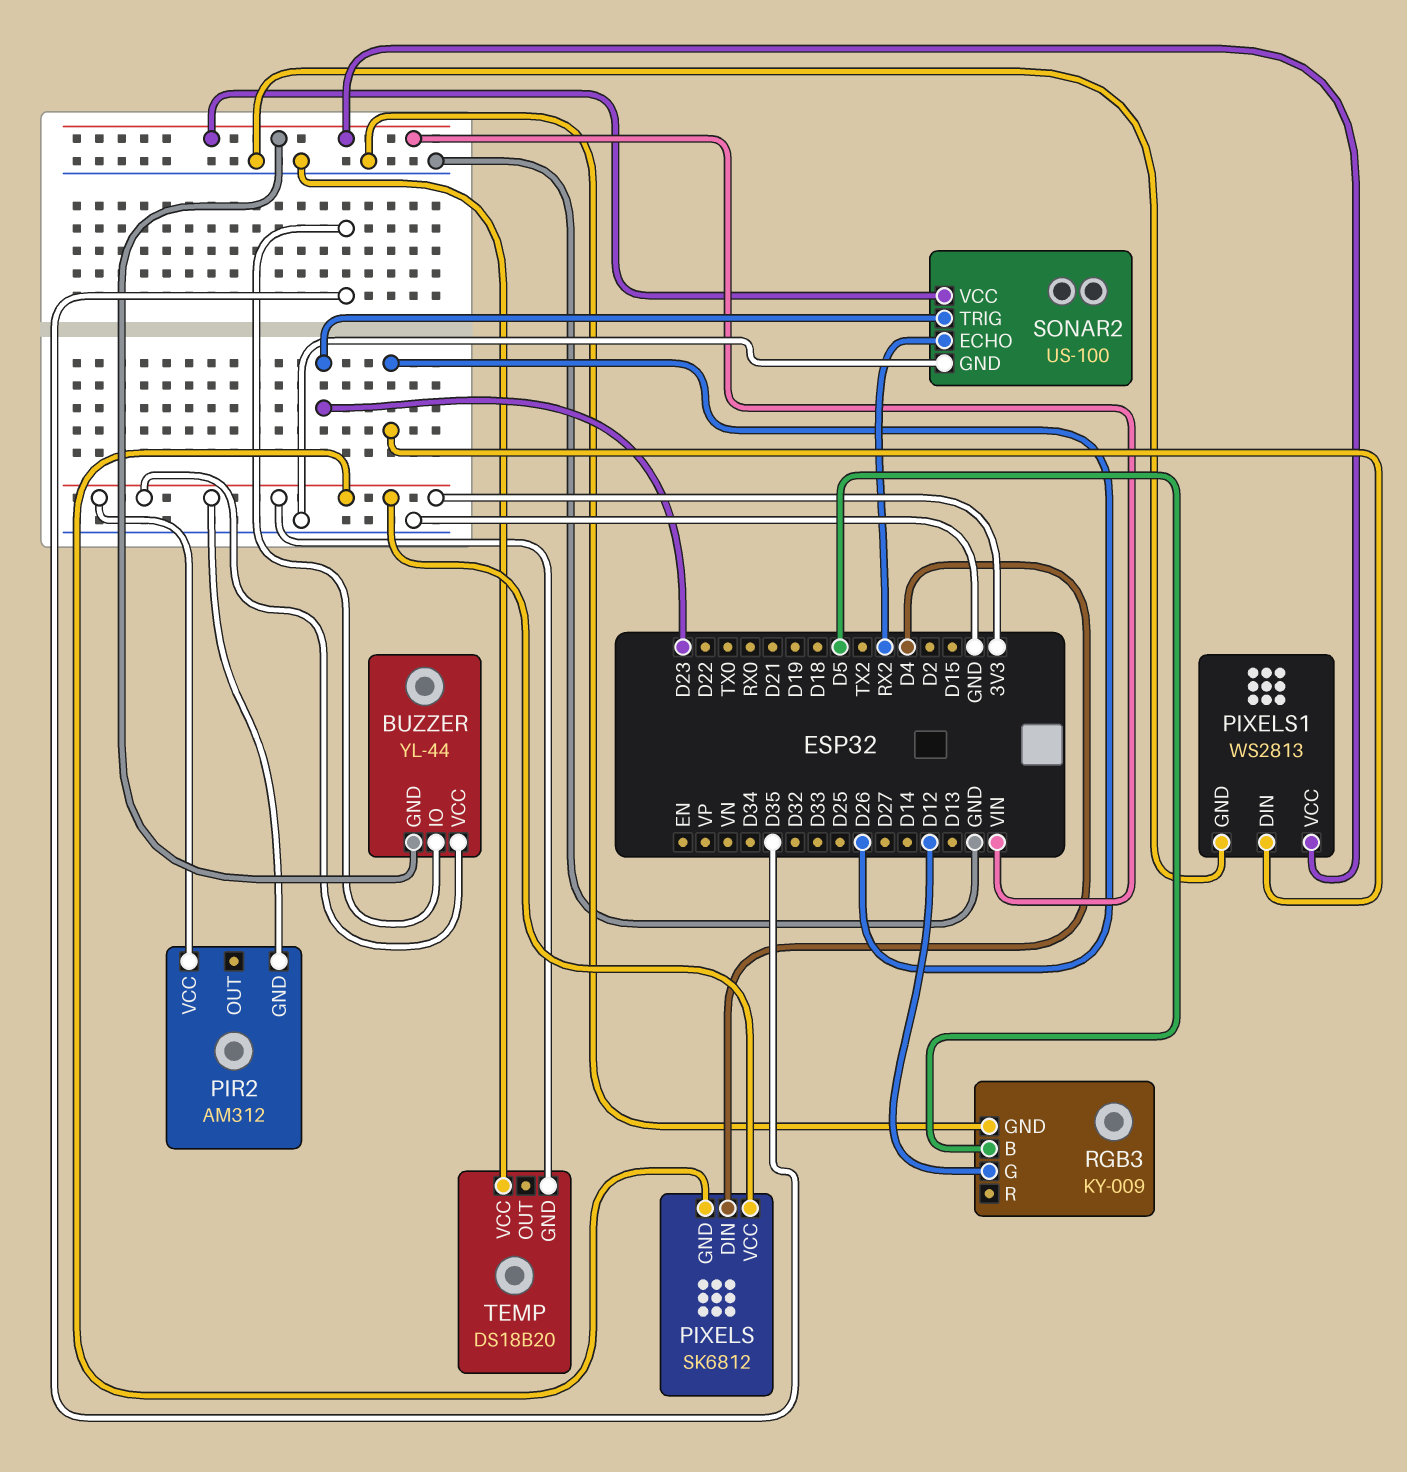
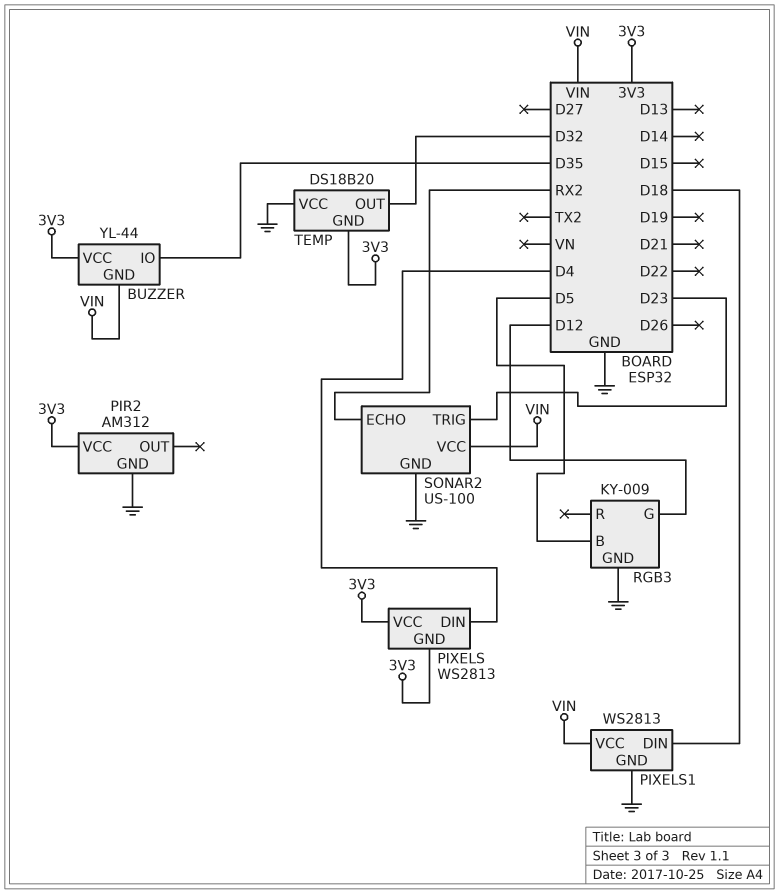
PIR2 pin GND: 3V3 -> GND
PIXELS: SK6812 -> WS2813
PIXELS1 pin DIN: D26 -> D18
TEMP pin OUT: none -> D32

